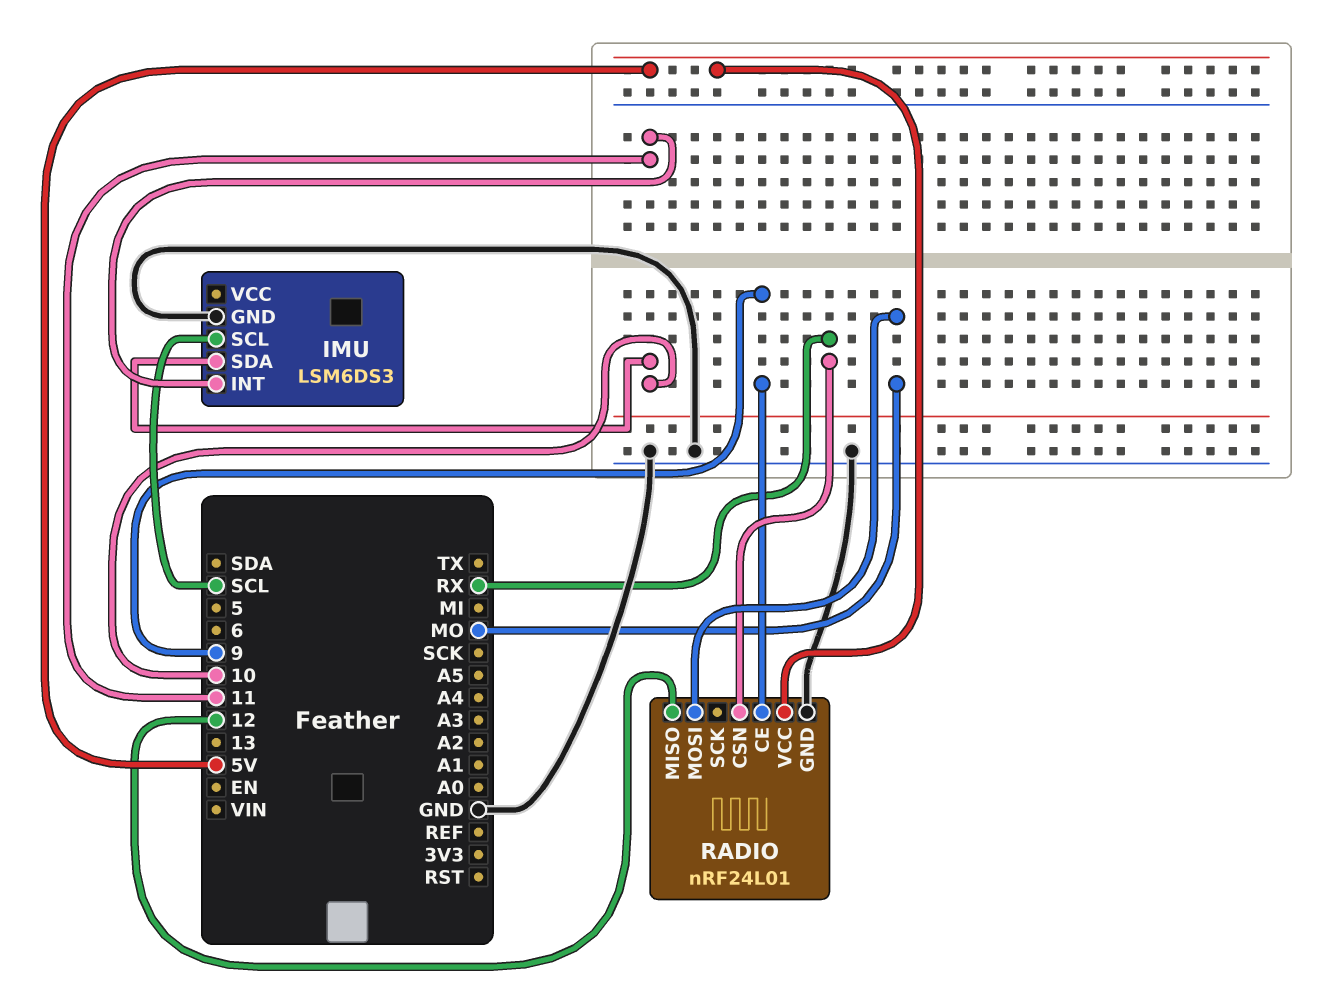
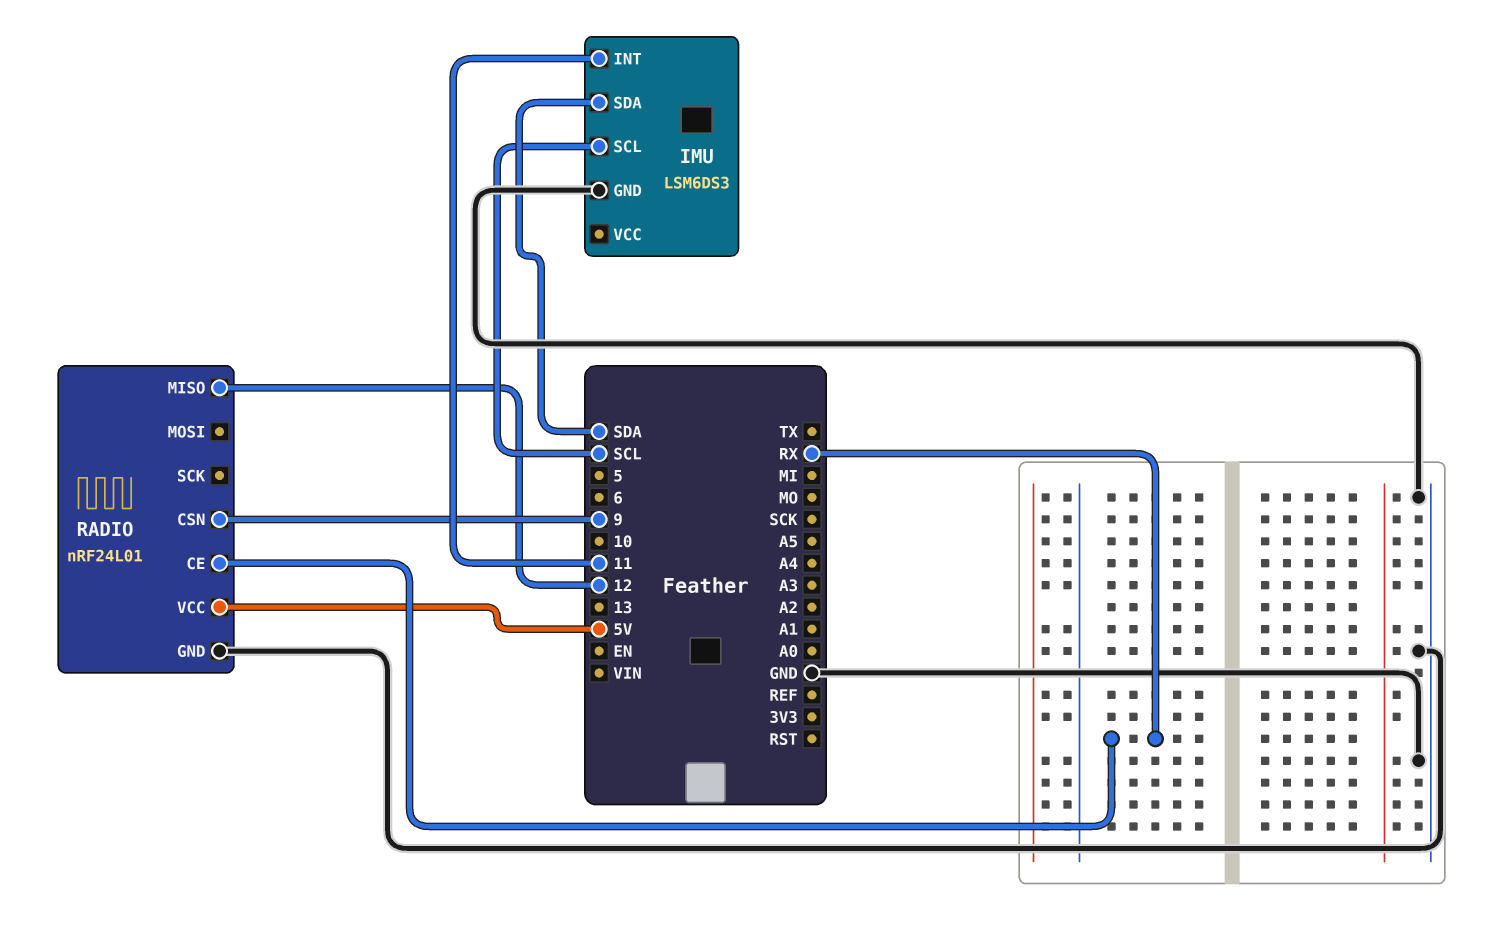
IMU pin SDA: 10 -> SDA
RADIO pin CE: 9 -> RX
RADIO pin CSN: RX -> 9
RADIO pin MOSI: MO -> none

